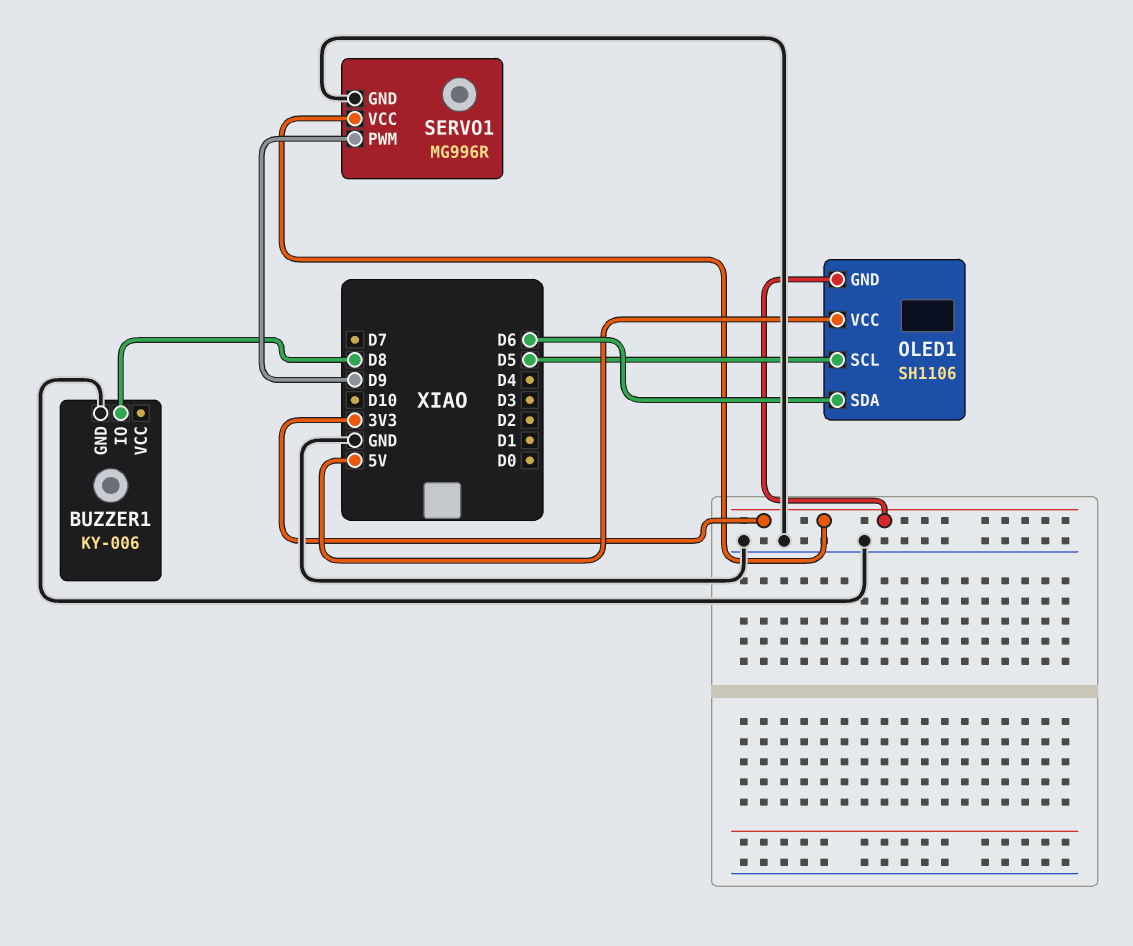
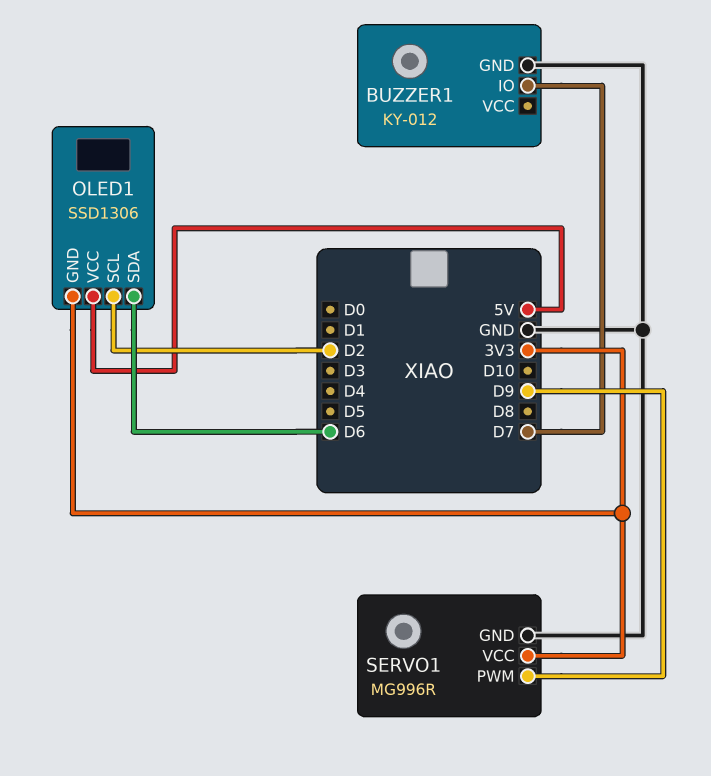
BUZZER1: KY-006 -> KY-012
BUZZER1 pin IO: D8 -> D7
OLED1: SH1106 -> SSD1306
OLED1 pin SCL: D5 -> D2

